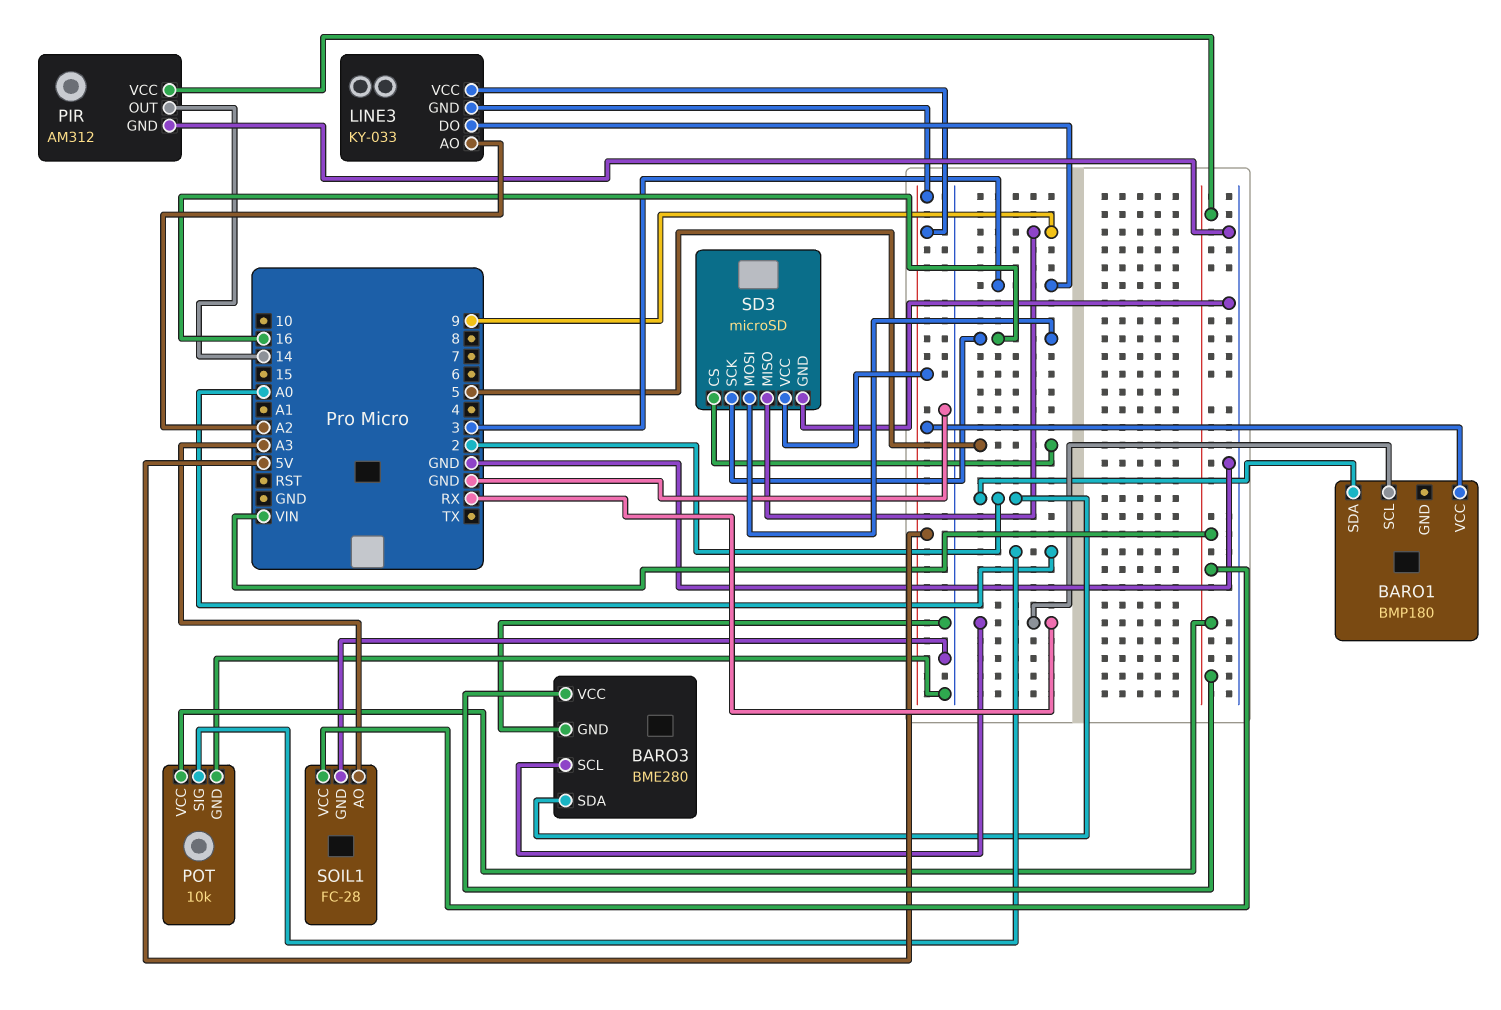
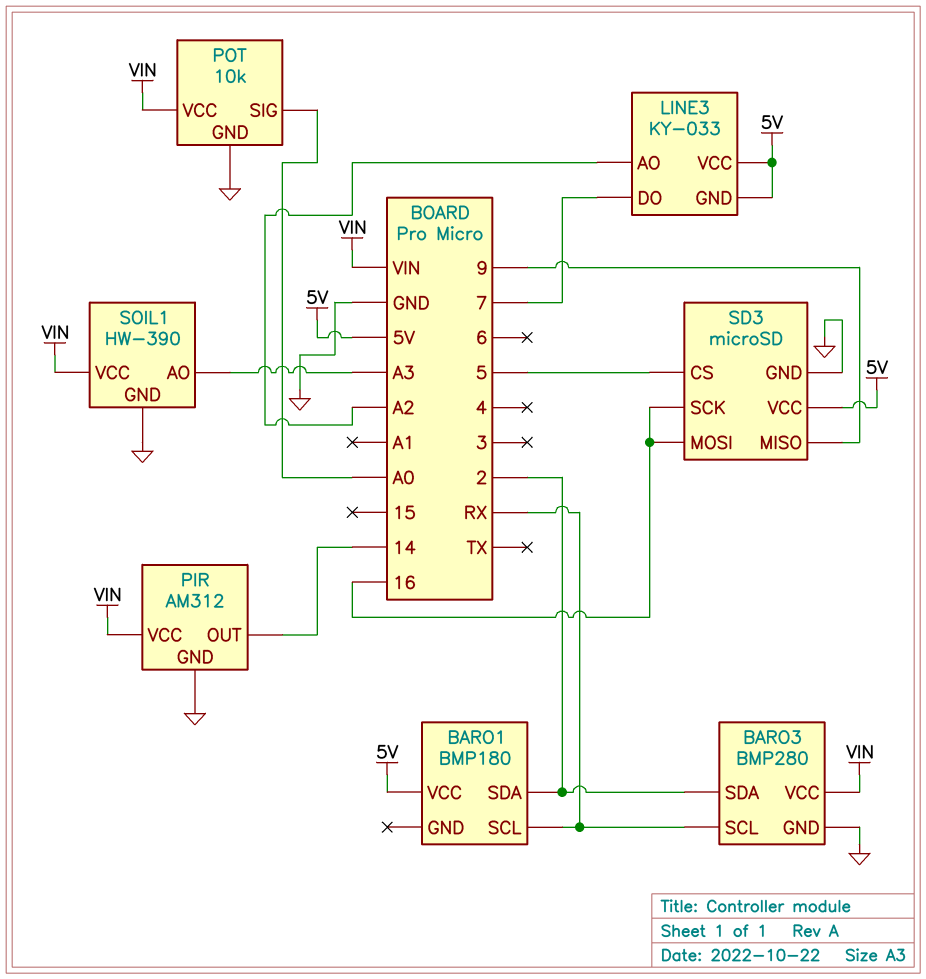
BARO3: BME280 -> BMP280
LINE3 pin DO: 3 -> 7
SOIL1: FC-28 -> HW-390

